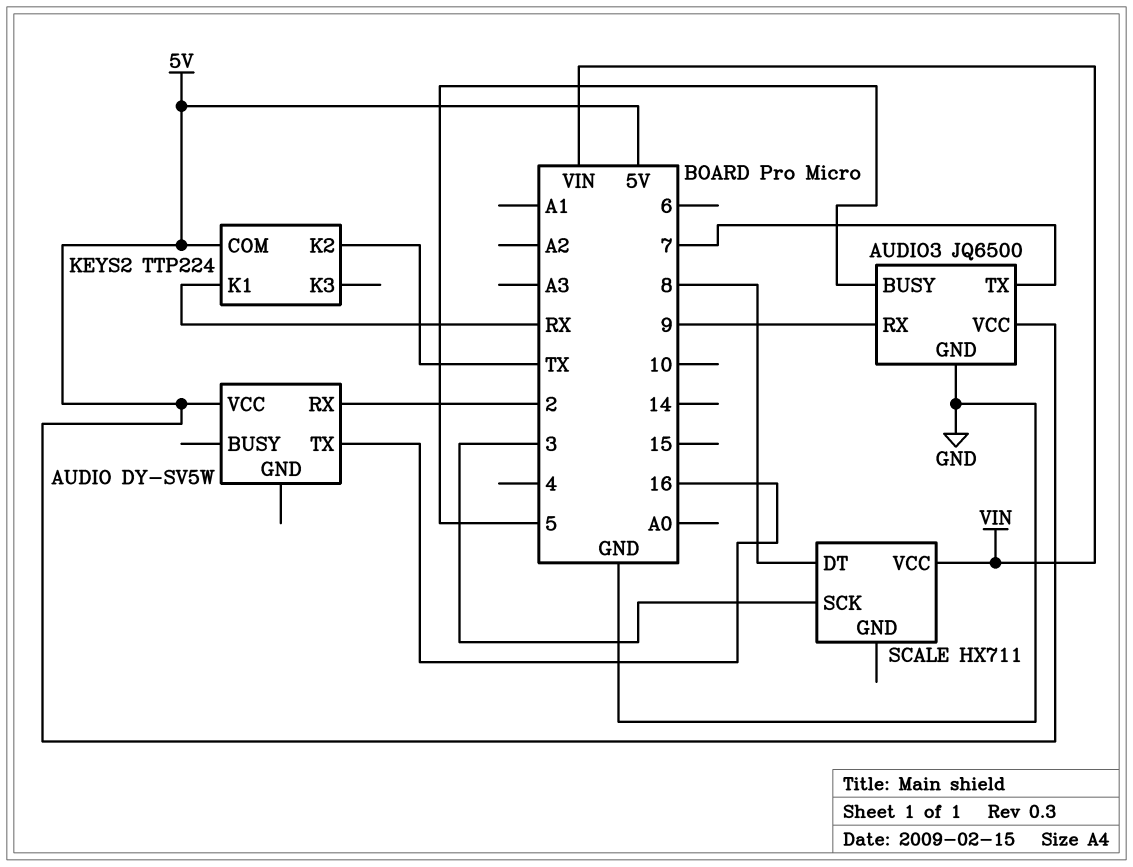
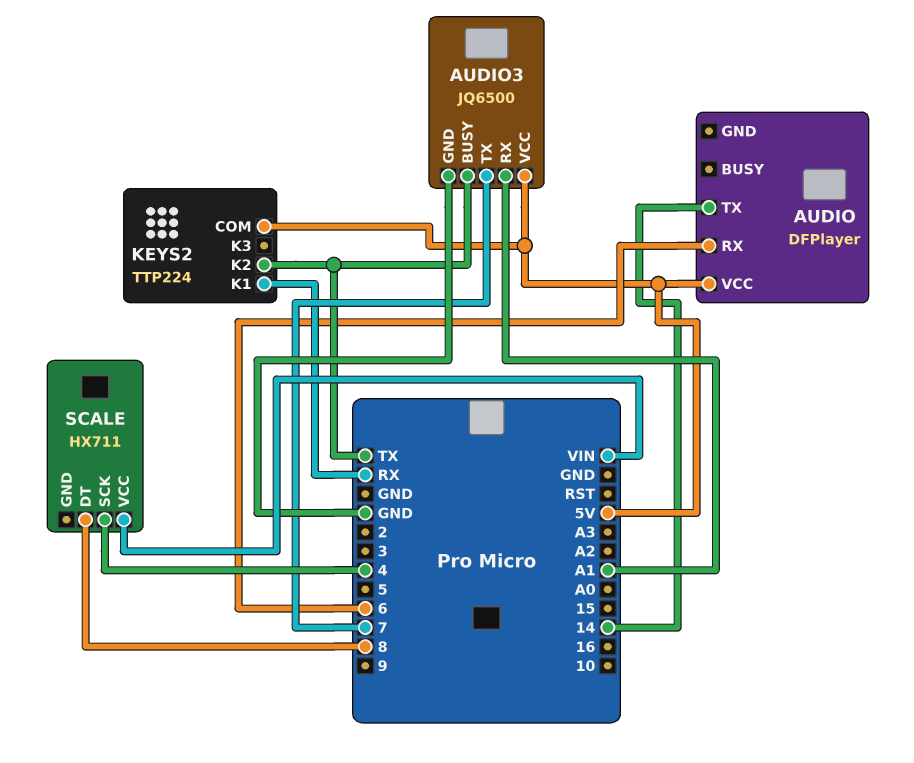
AUDIO: DY-SV5W -> DFPlayer
AUDIO pin RX: 2 -> 6
AUDIO pin TX: 16 -> 14
AUDIO3 pin BUSY: 5 -> TX
AUDIO3 pin RX: 9 -> A1
SCALE pin SCK: 3 -> 4

